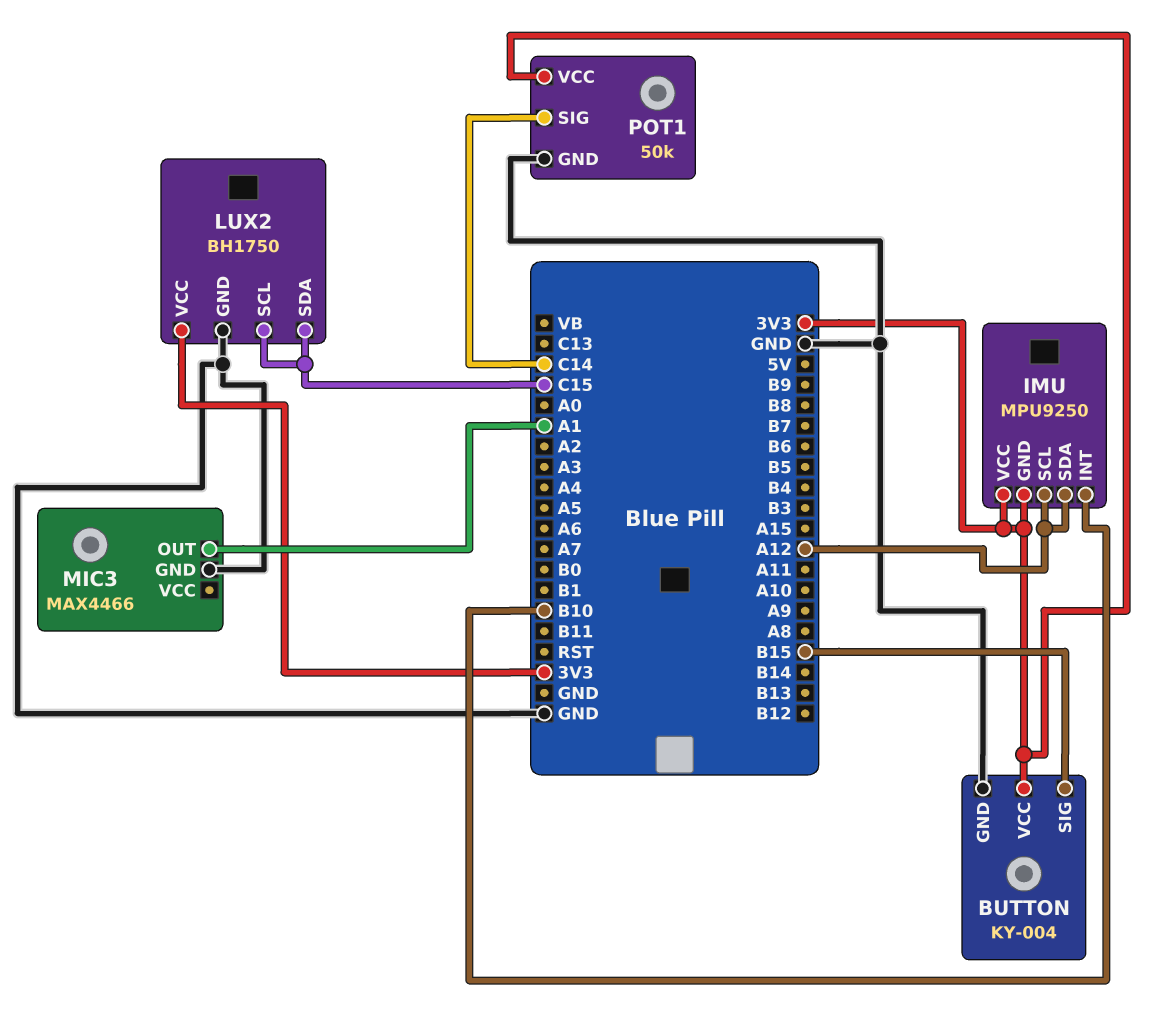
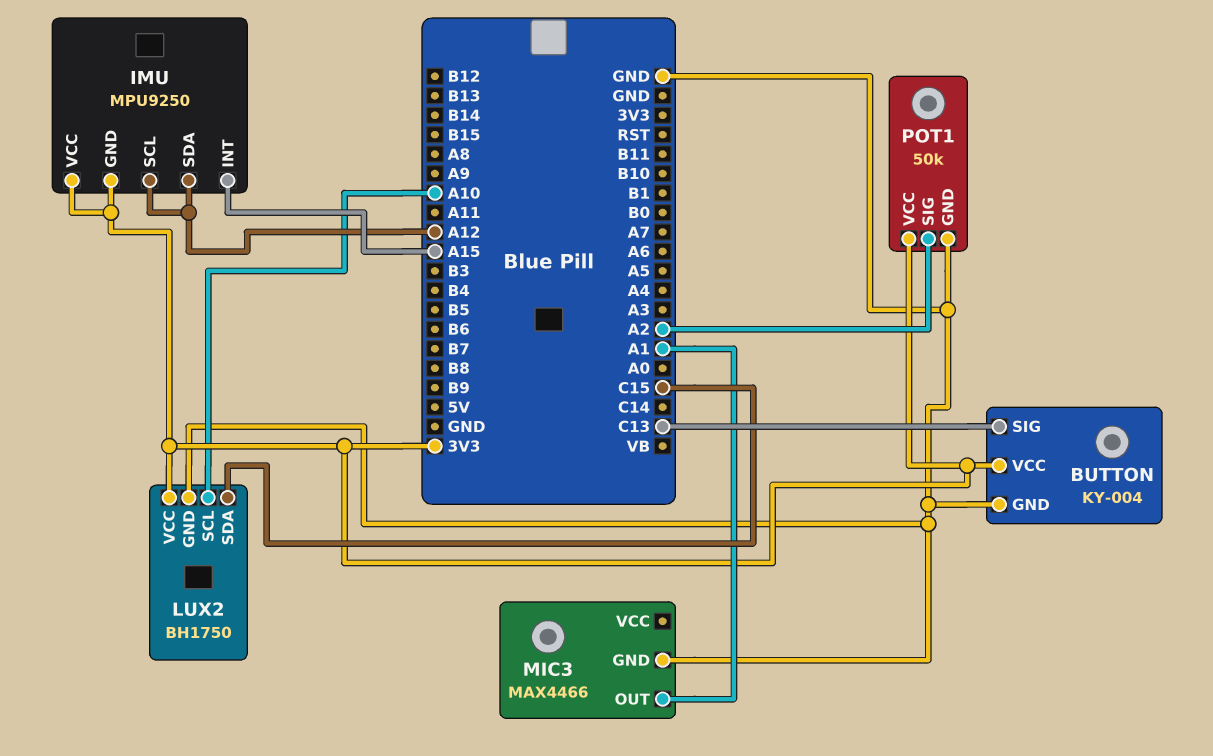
BUTTON pin SIG: B15 -> C13
IMU pin INT: B10 -> A15
LUX2 pin SCL: C15 -> A10
POT1 pin SIG: C14 -> A2

